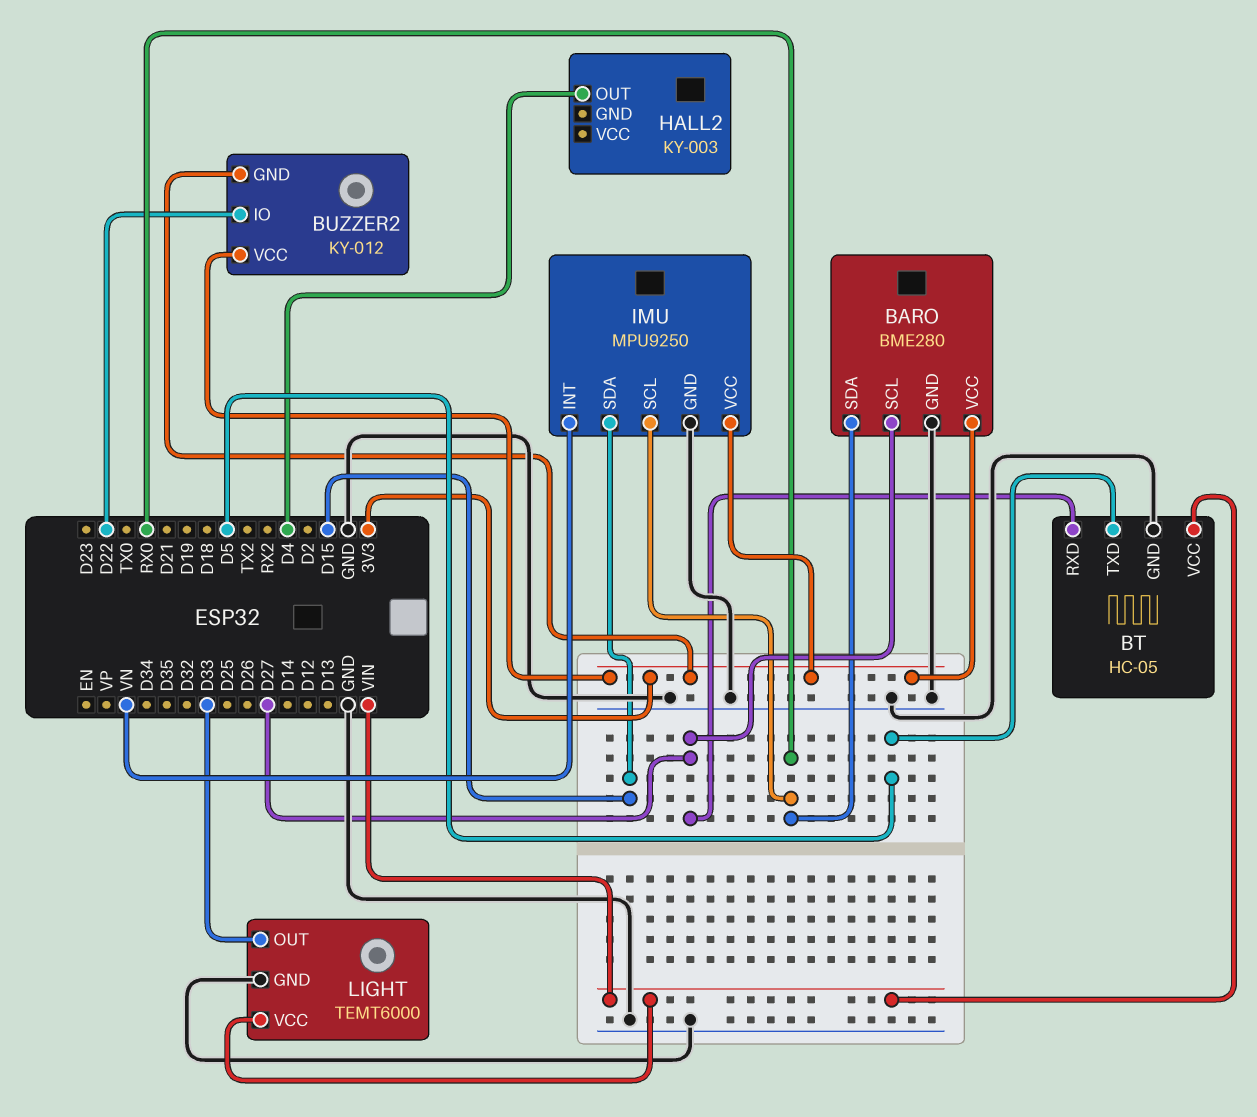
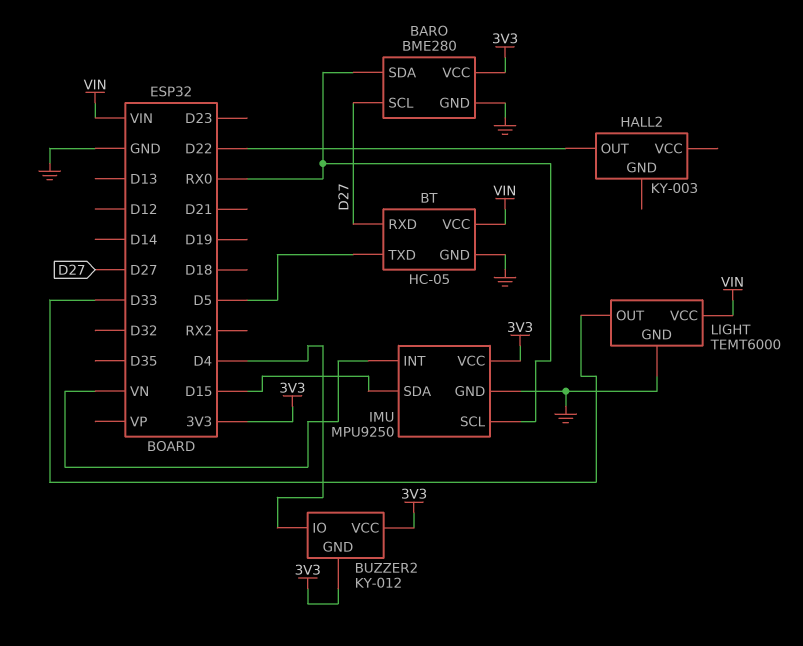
BUZZER2 pin IO: D22 -> D4
HALL2 pin OUT: D4 -> D22

